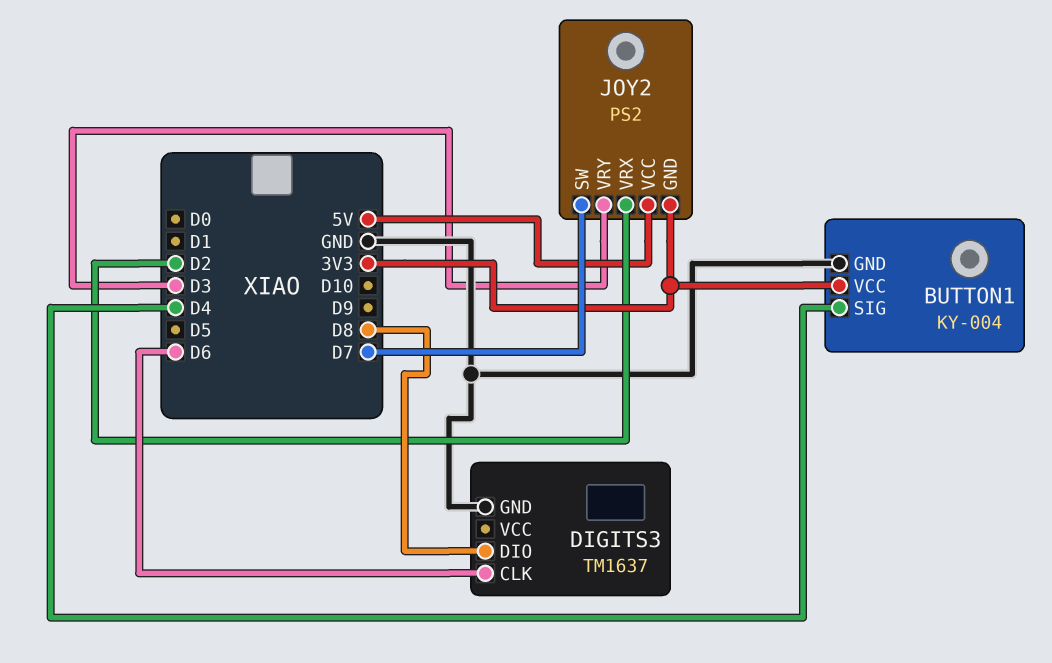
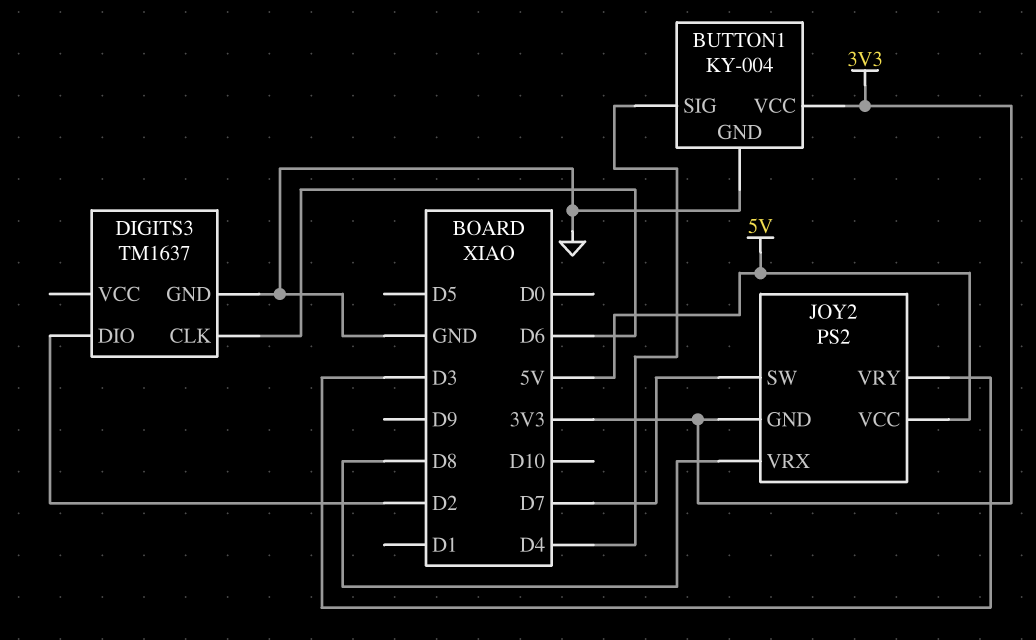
DIGITS3 pin DIO: D8 -> D2
JOY2 pin VRX: D2 -> D8

